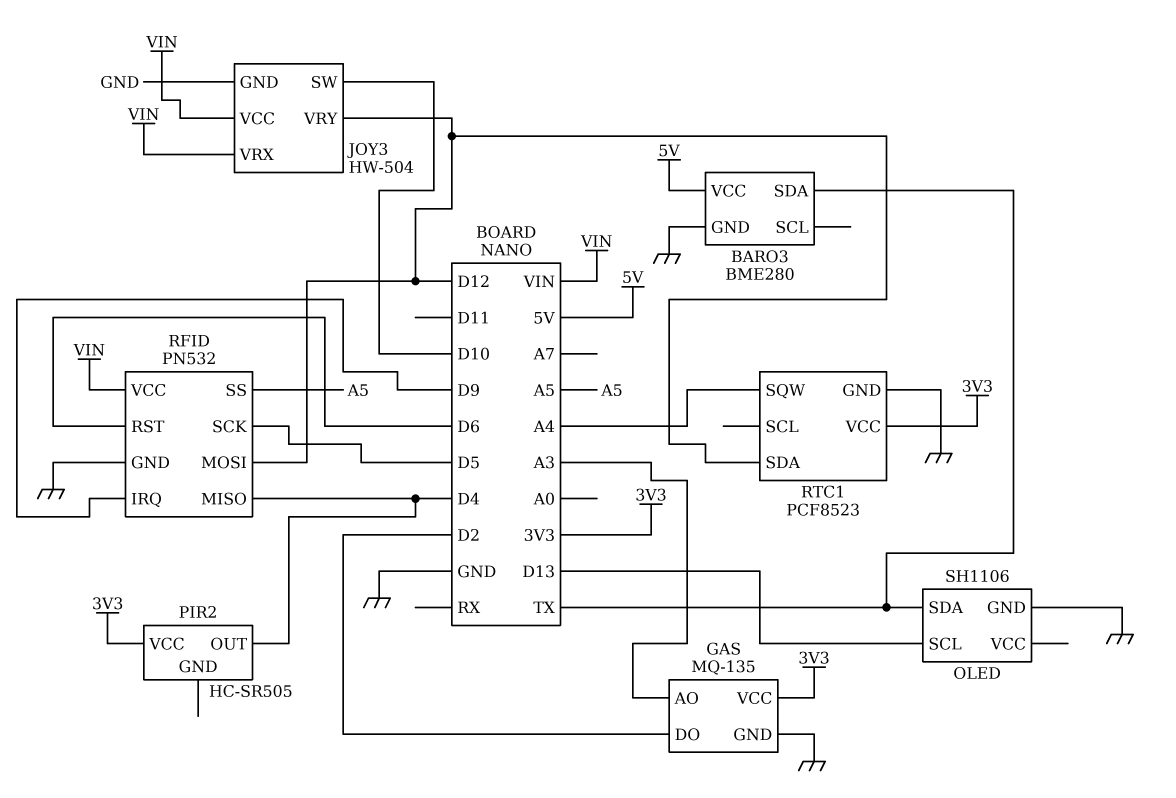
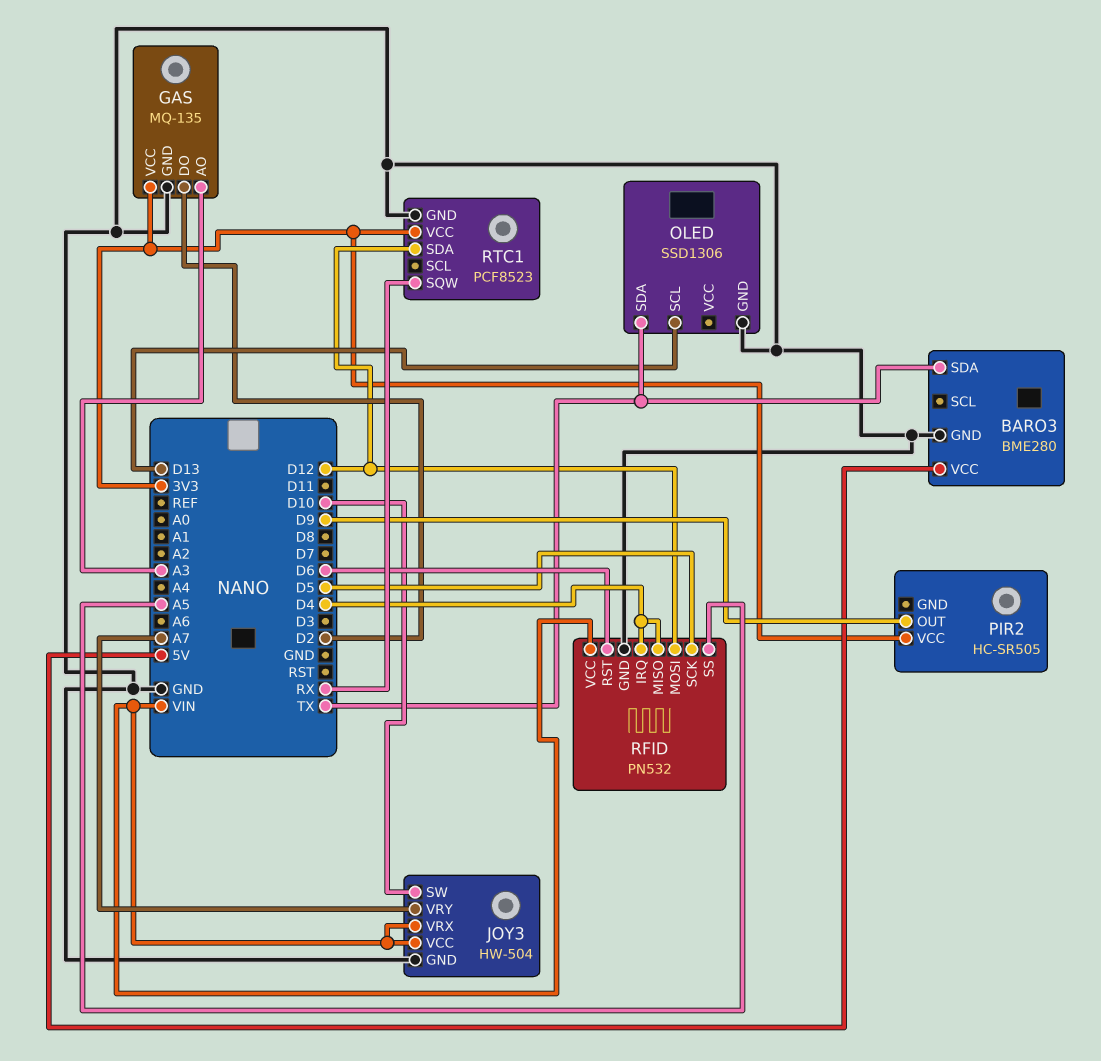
JOY3 pin VRY: D12 -> A7
OLED: SH1106 -> SSD1306
PIR2 pin OUT: D4 -> D9
RFID pin IRQ: D9 -> D4
RTC1 pin SQW: A4 -> RX

